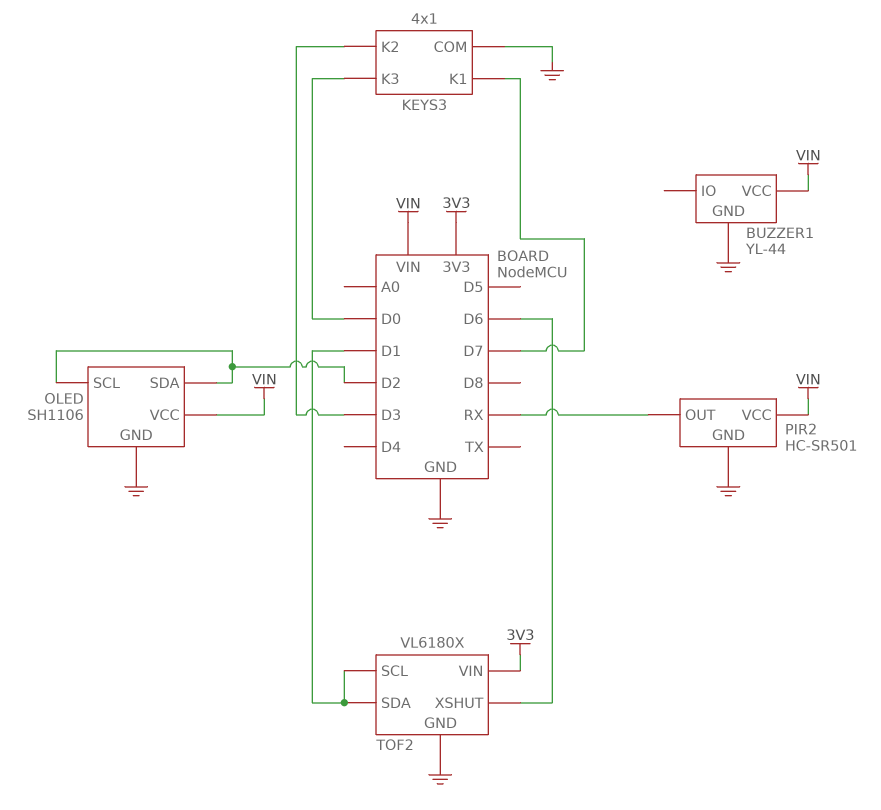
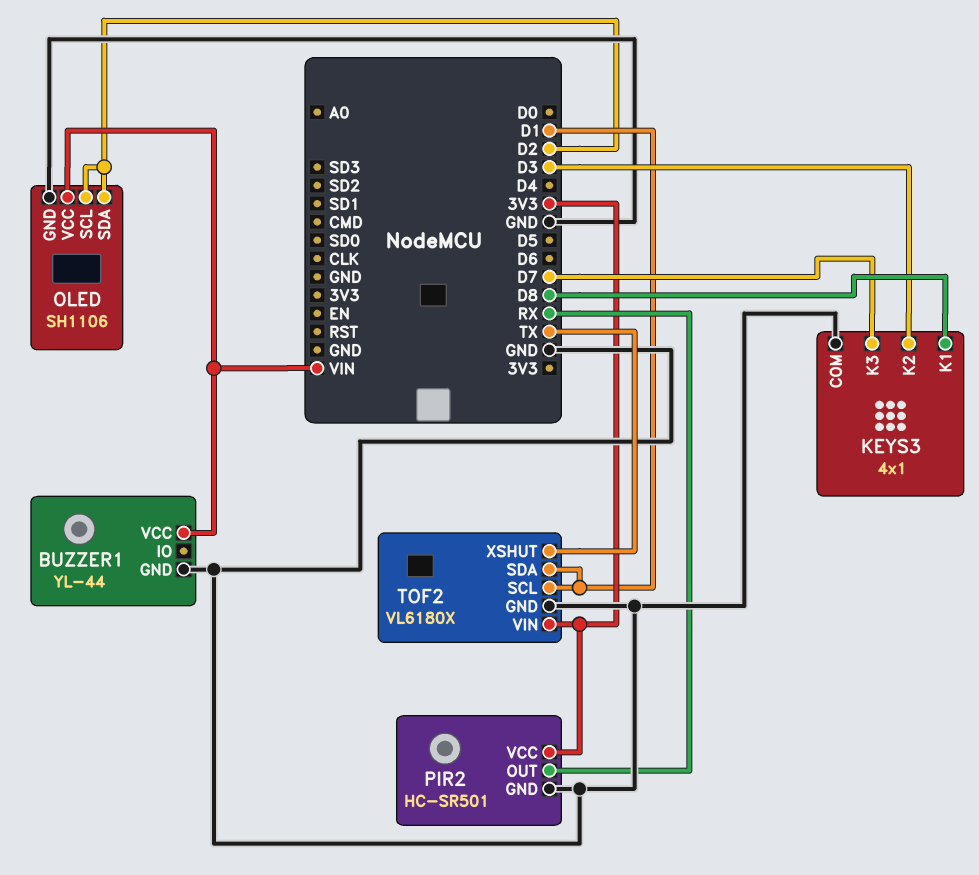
KEYS3 pin K1: D7 -> D8
KEYS3 pin K3: D0 -> D7
PIR2 pin VCC: VIN -> 3V3
TOF2 pin XSHUT: D6 -> TX

